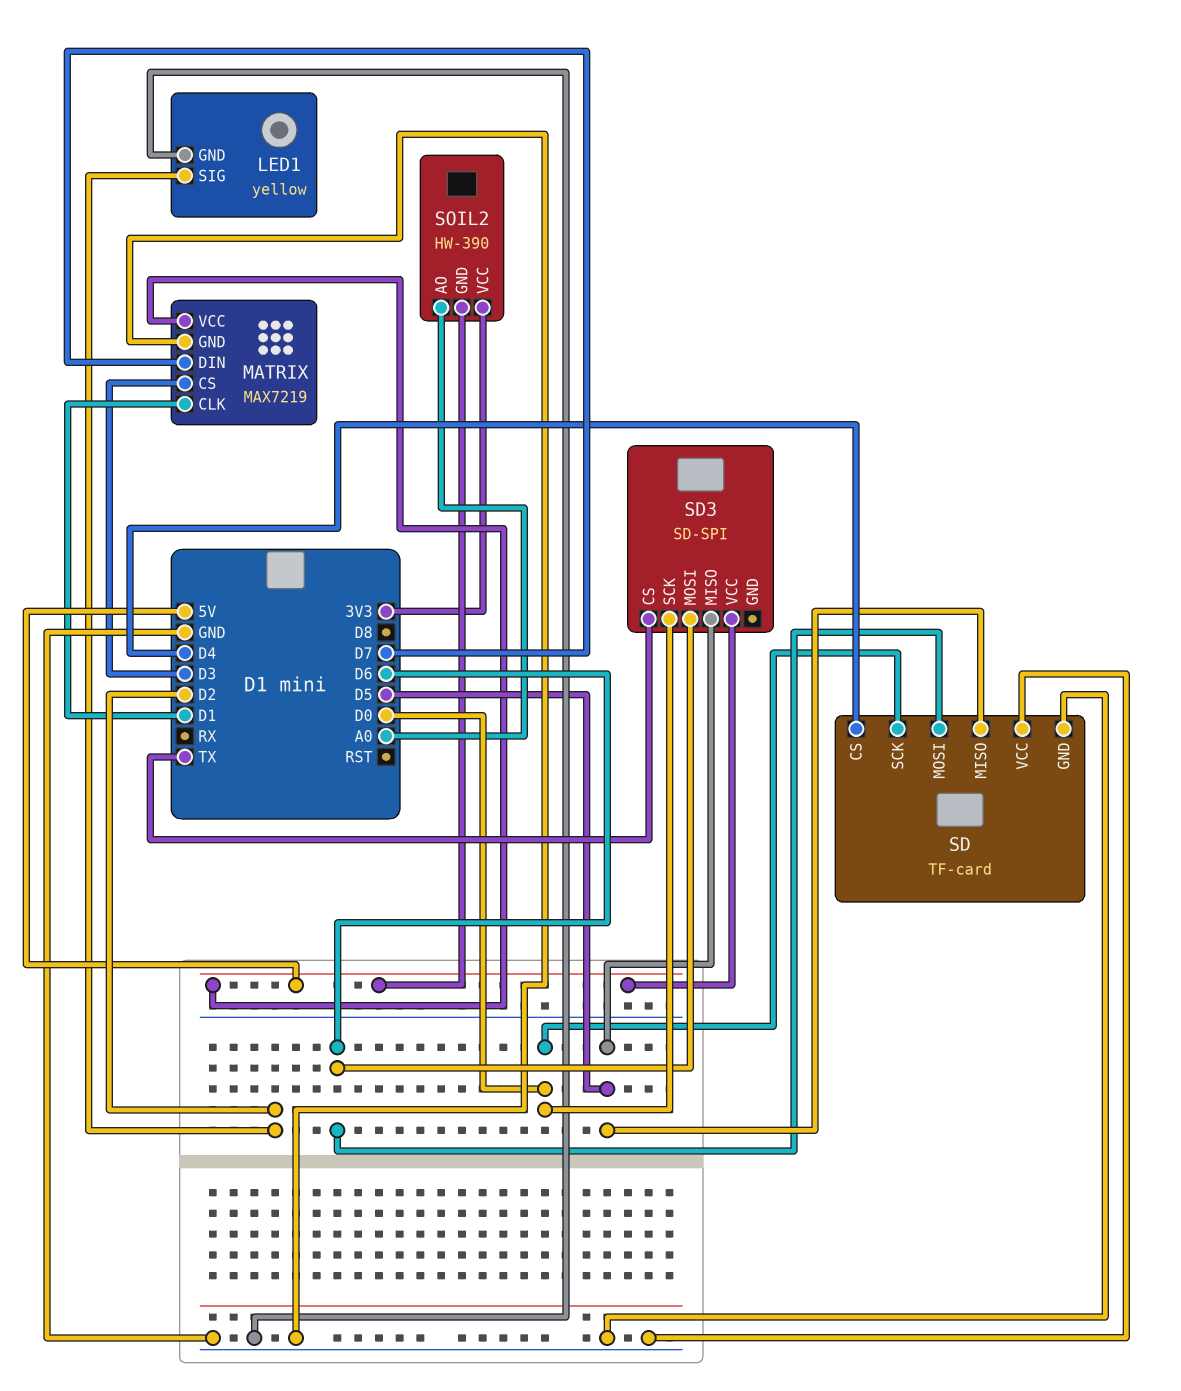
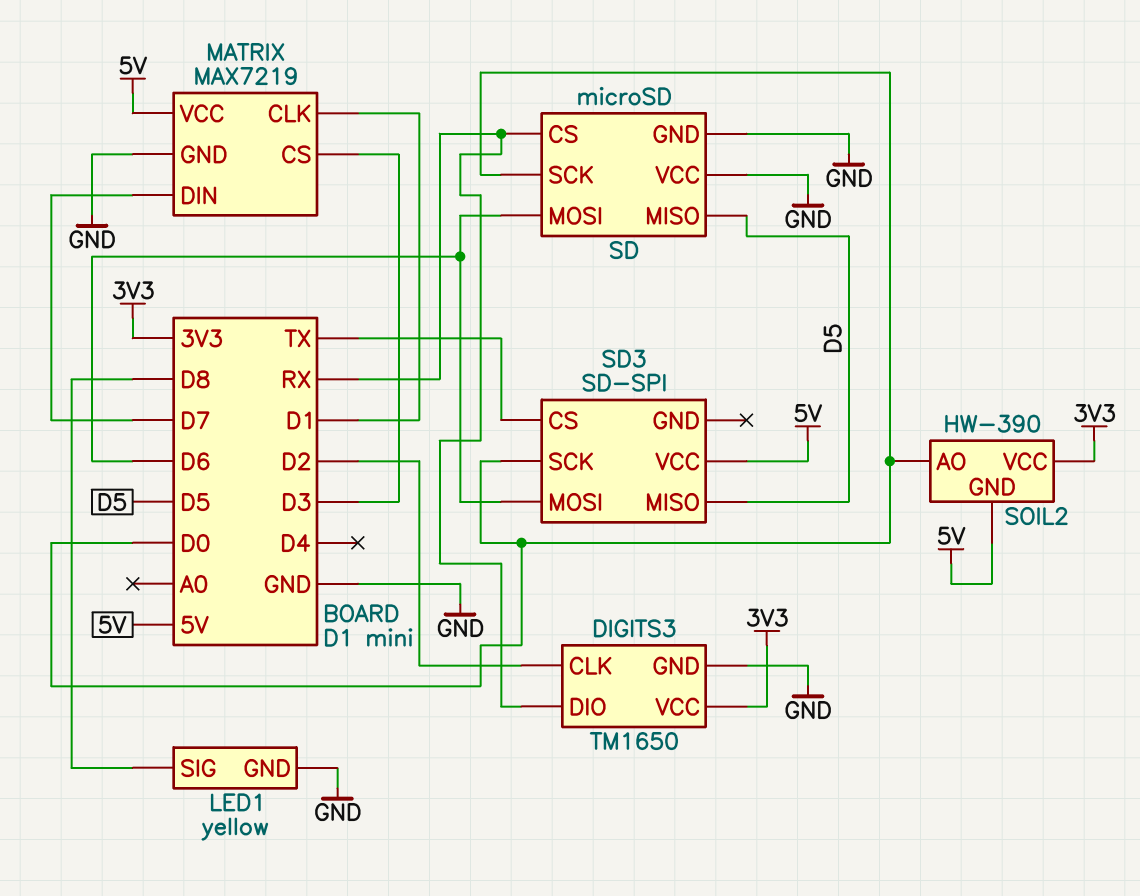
DIGITS3: none -> TM1650
DIGITS3 pin CLK: none -> D2
DIGITS3 pin DIO: none -> RX
DIGITS3 pin GND: none -> GND
DIGITS3 pin VCC: none -> 3V3
LED1 pin SIG: D2 -> D8
SD: TF-card -> microSD
SD pin CS: D4 -> RX
SOIL2 pin AO: A0 -> D0

